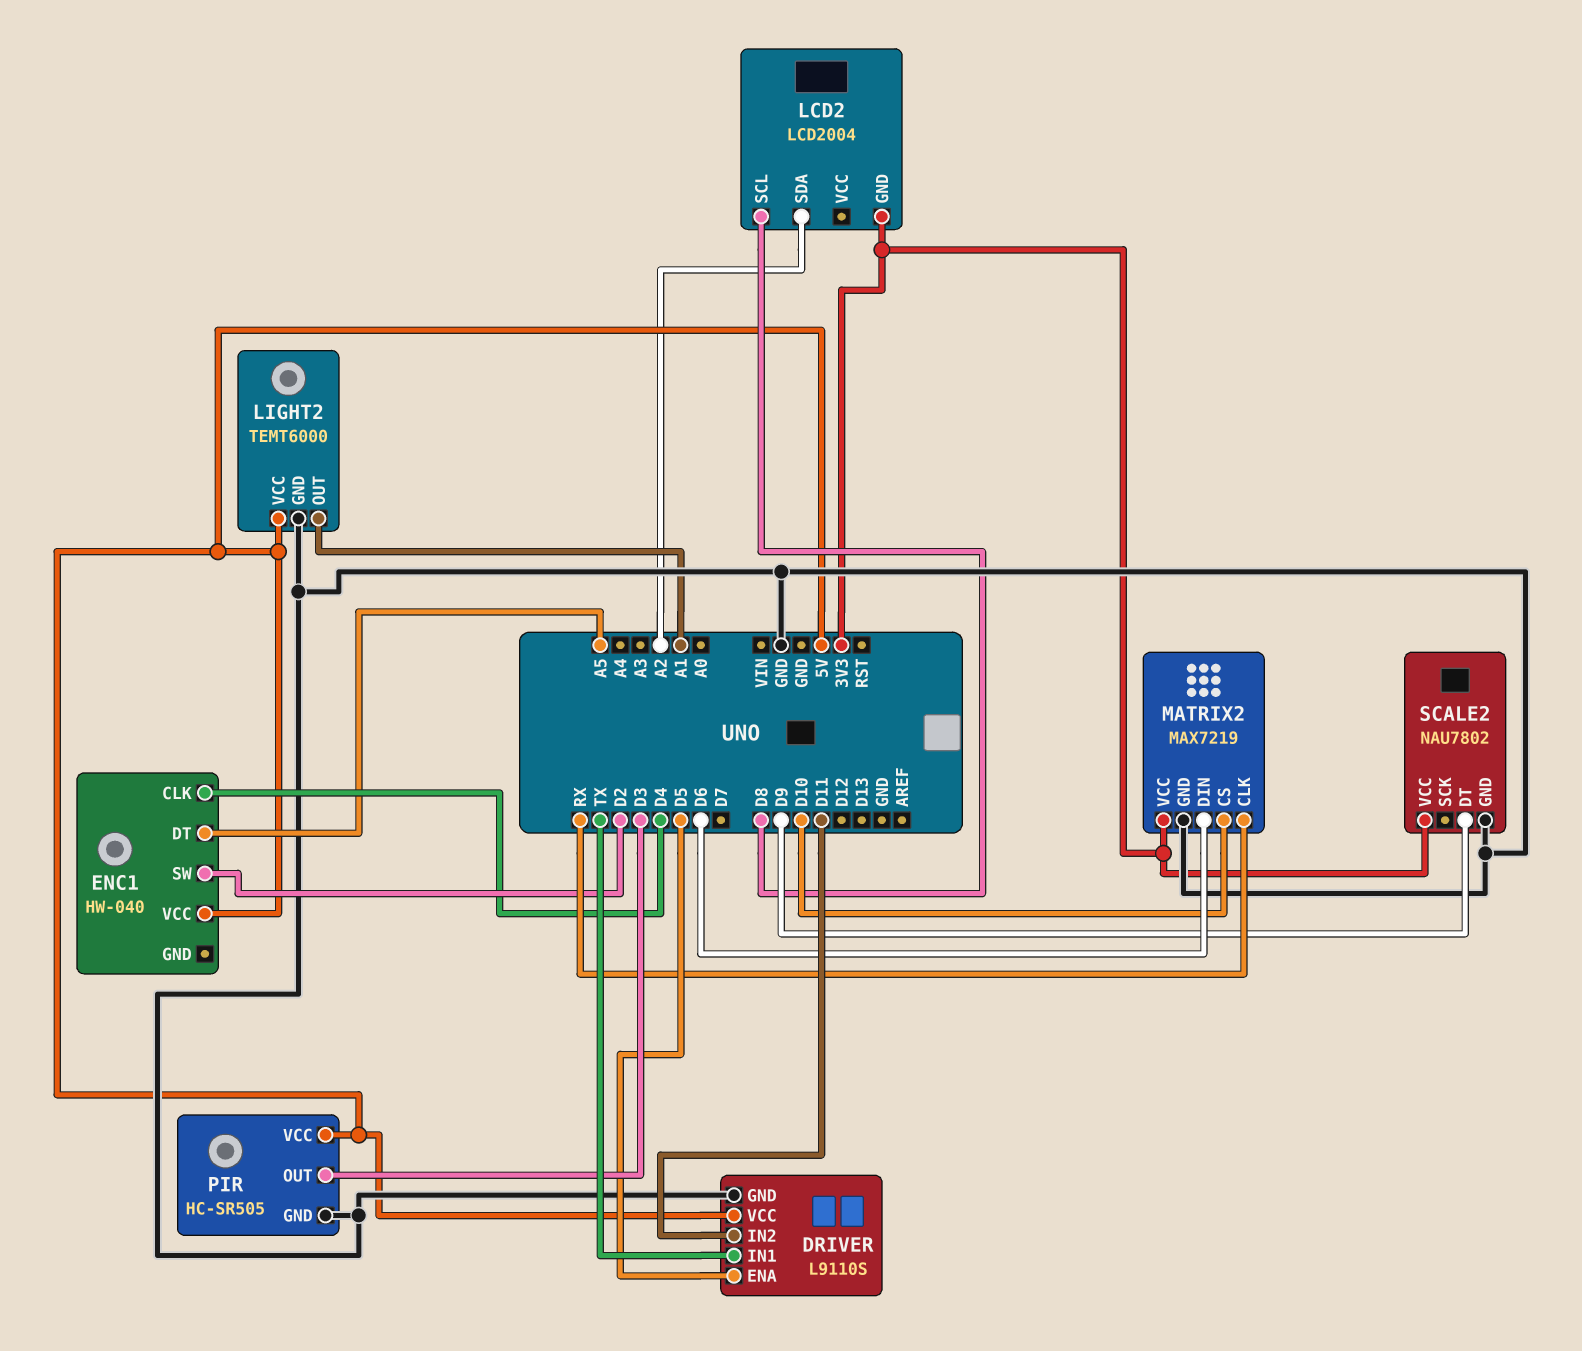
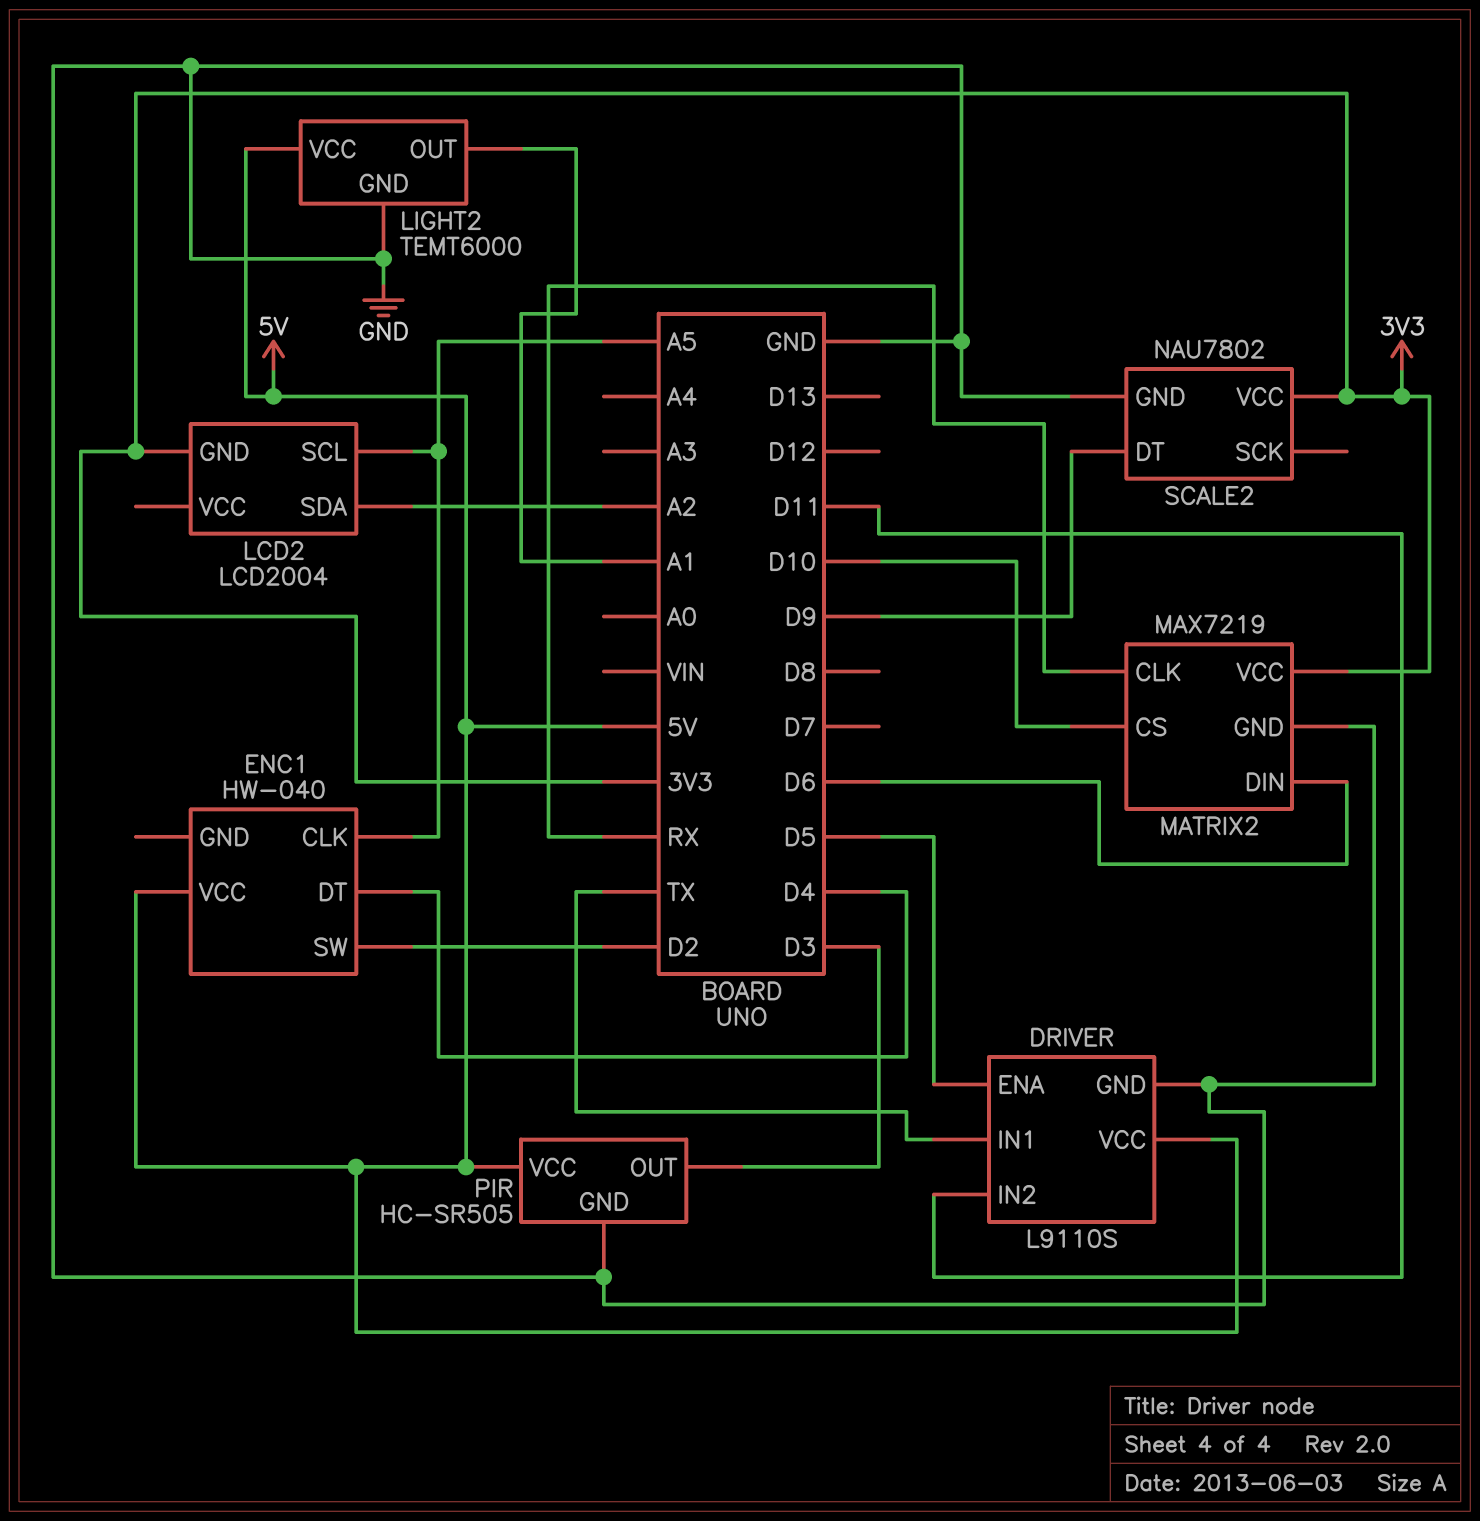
ENC1 pin CLK: D4 -> A5
ENC1 pin DT: A5 -> D4
LCD2 pin SCL: D8 -> A5

